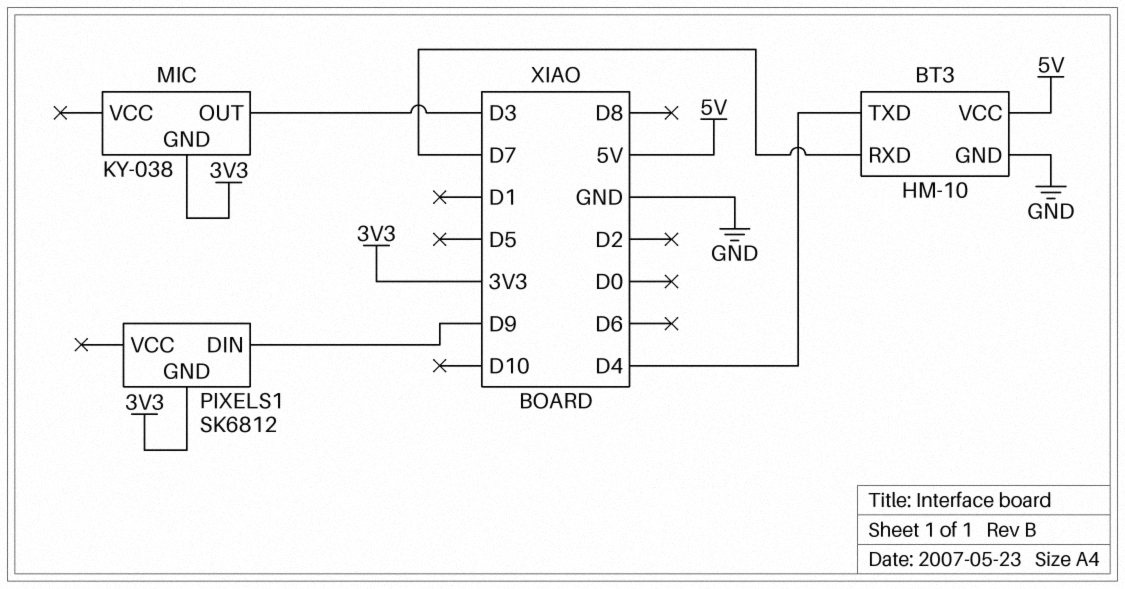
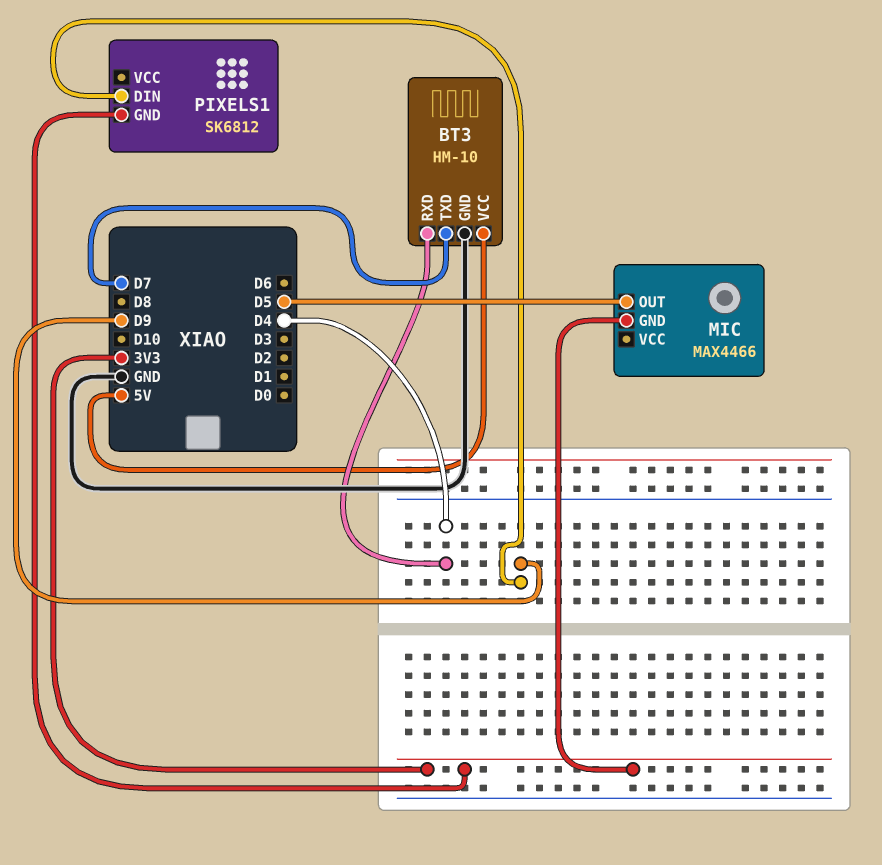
BT3 pin RXD: D7 -> D4
BT3 pin TXD: D4 -> D7
MIC: KY-038 -> MAX4466
MIC pin OUT: D3 -> D5

